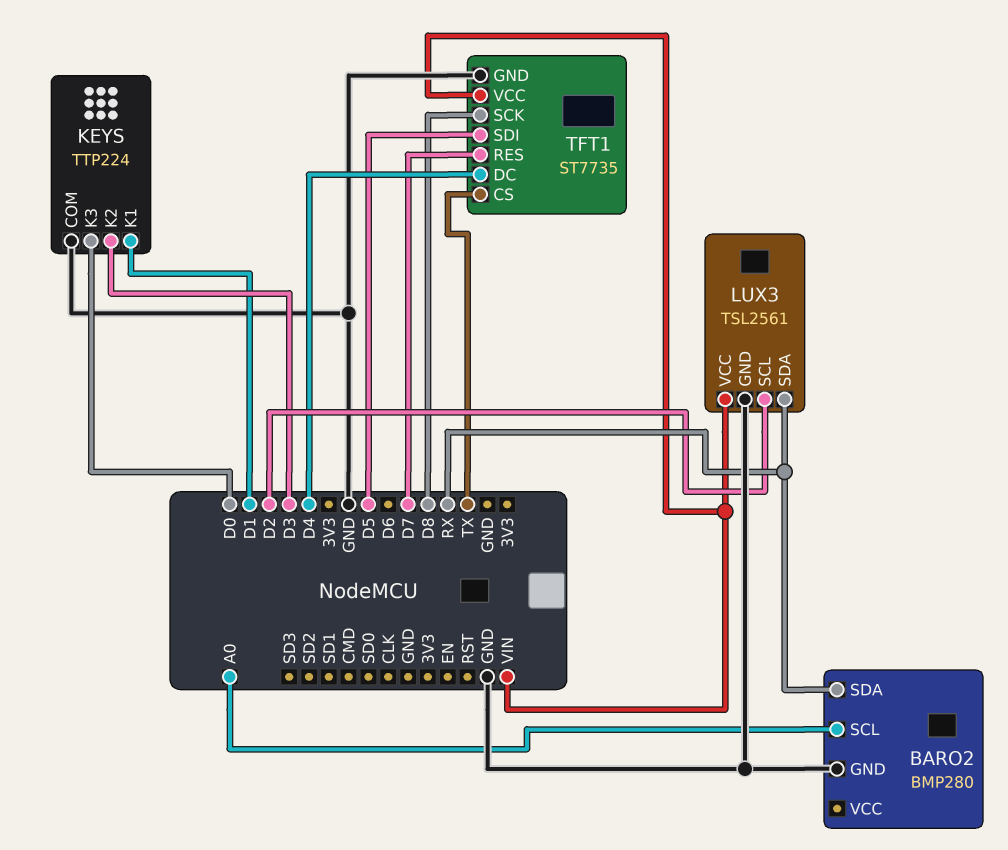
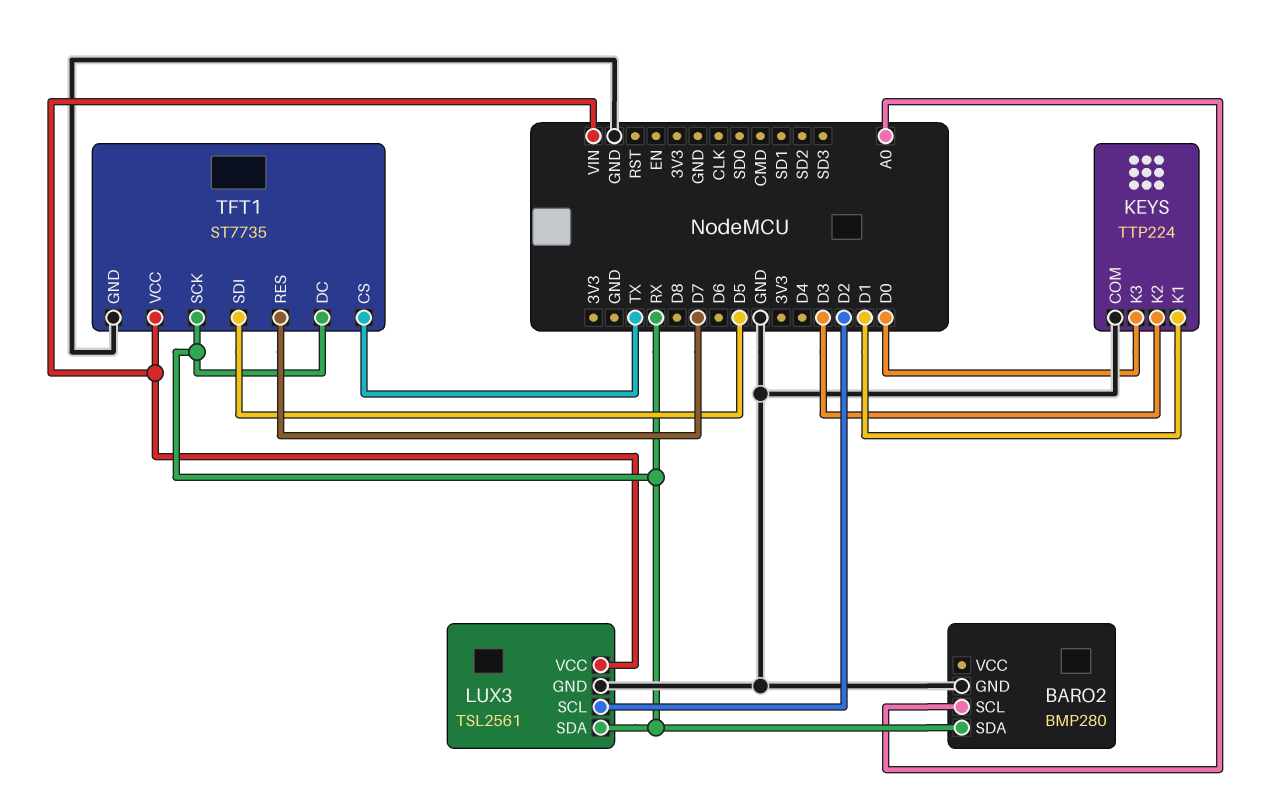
TFT1 pin DC: D4 -> RX
TFT1 pin SCK: D8 -> RX

